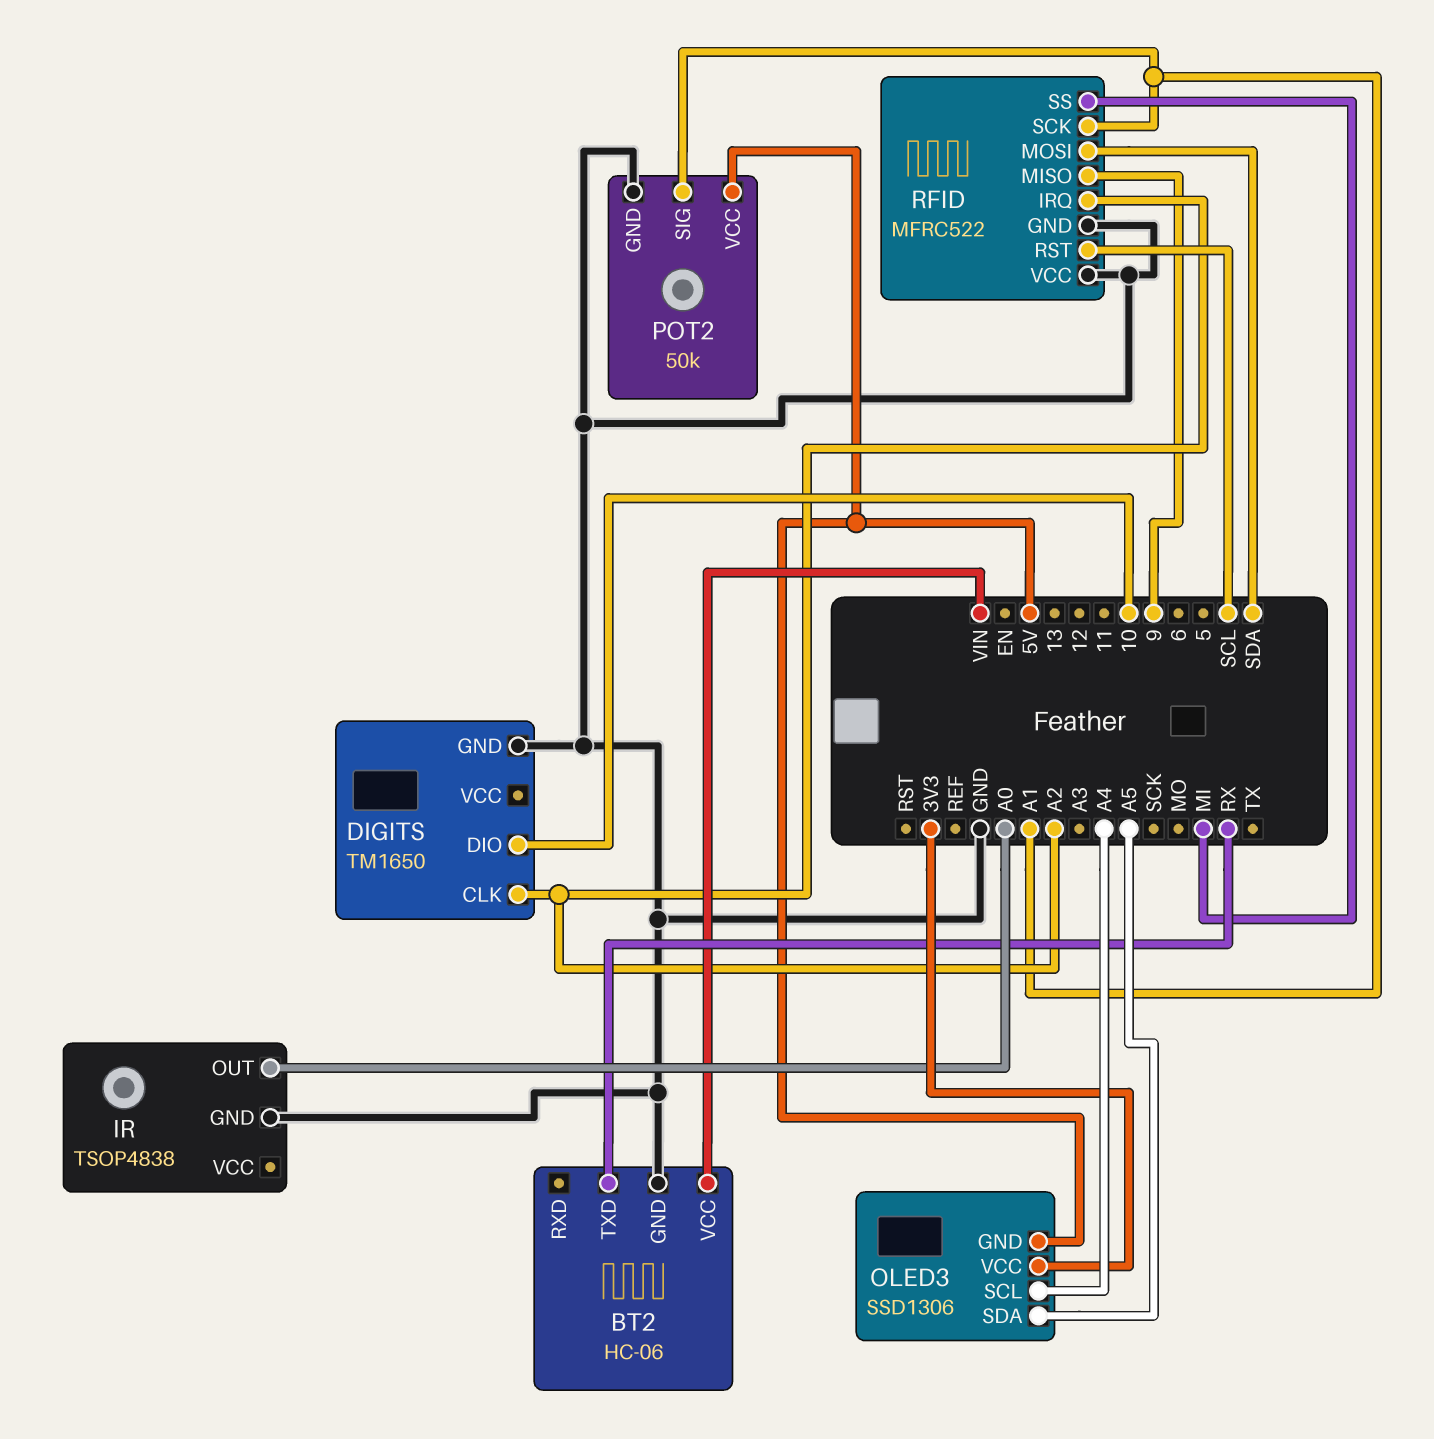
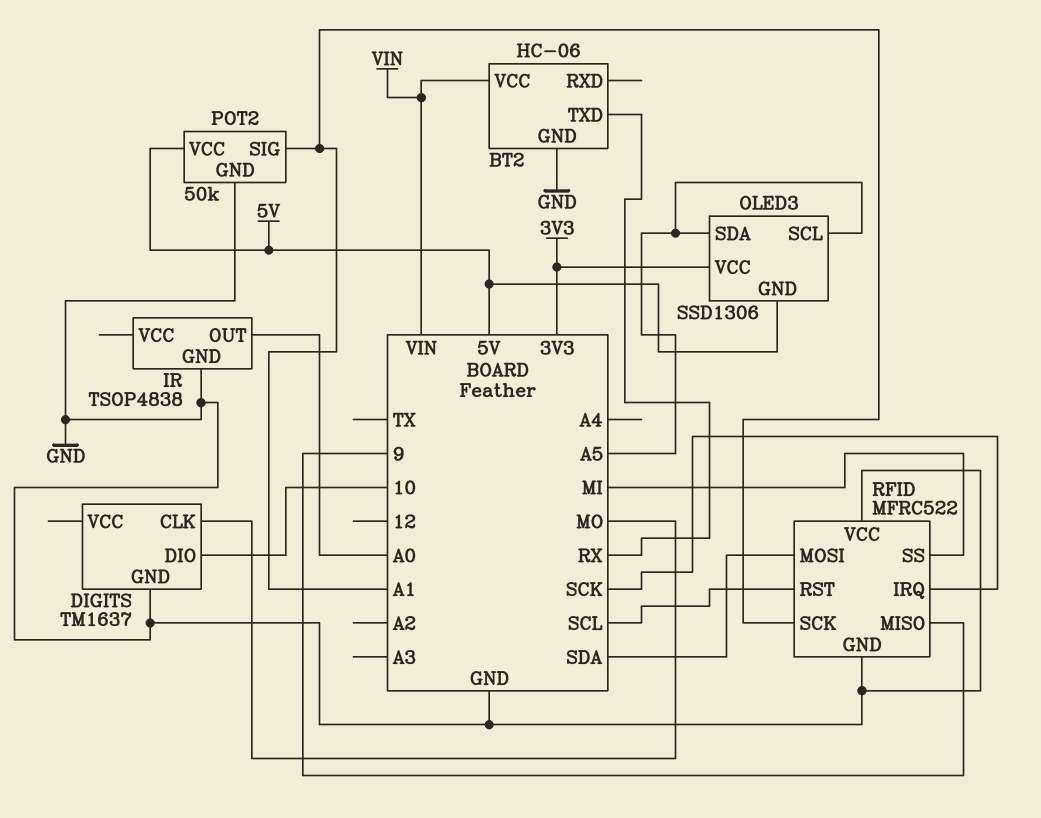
DIGITS: TM1650 -> TM1637
DIGITS pin CLK: A2 -> MO
OLED3 pin SCL: A4 -> A5
RFID pin IRQ: A2 -> SCK

